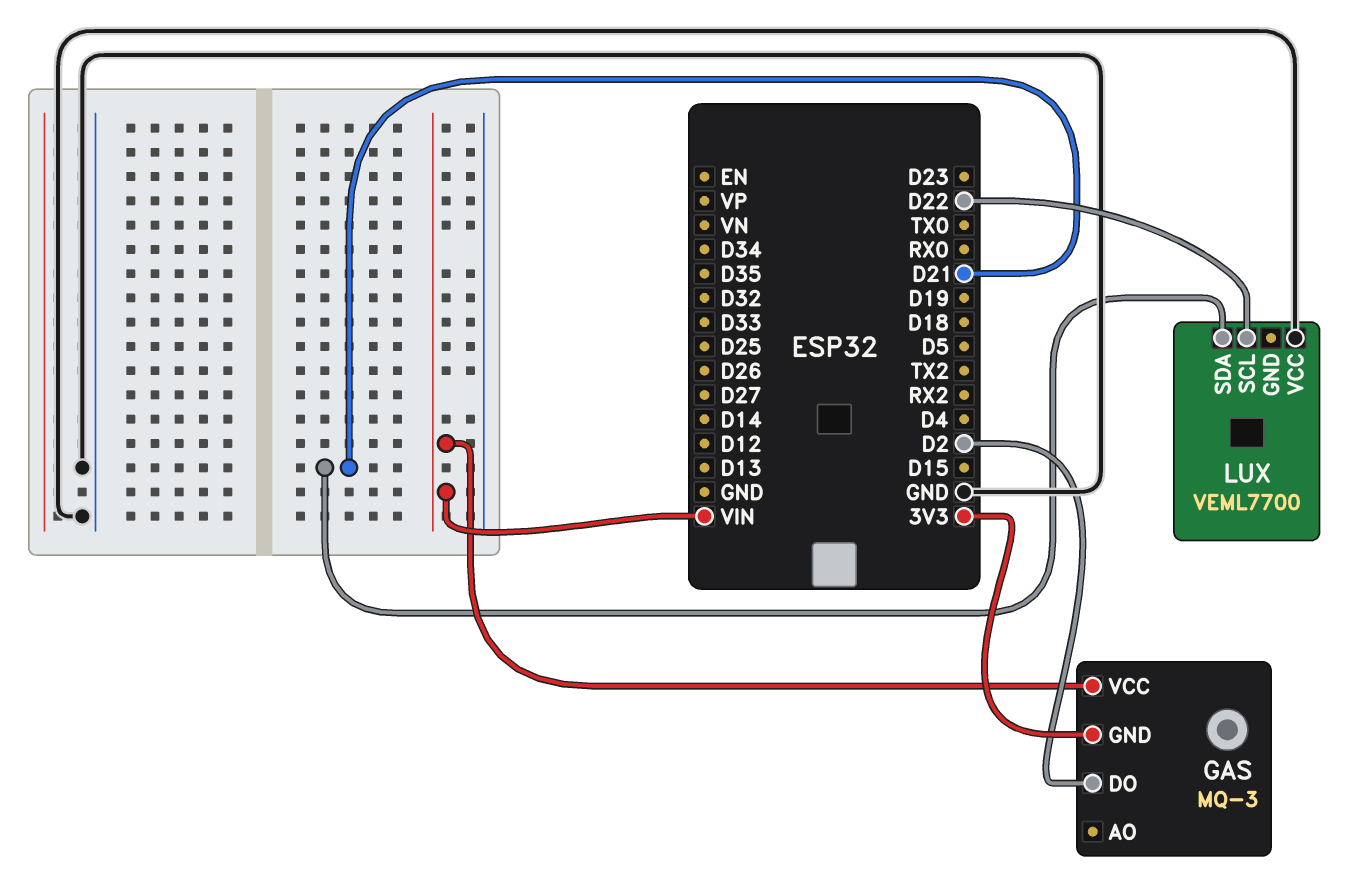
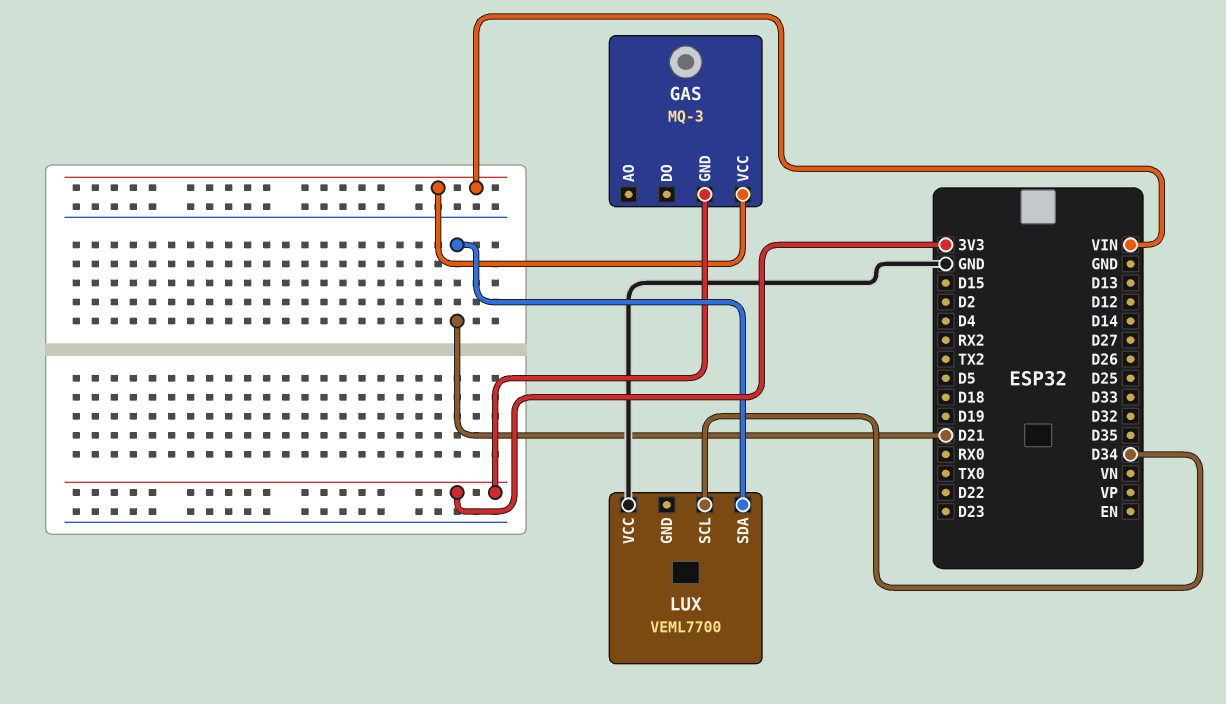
GAS pin DO: D2 -> none
LUX pin SCL: D22 -> D34

